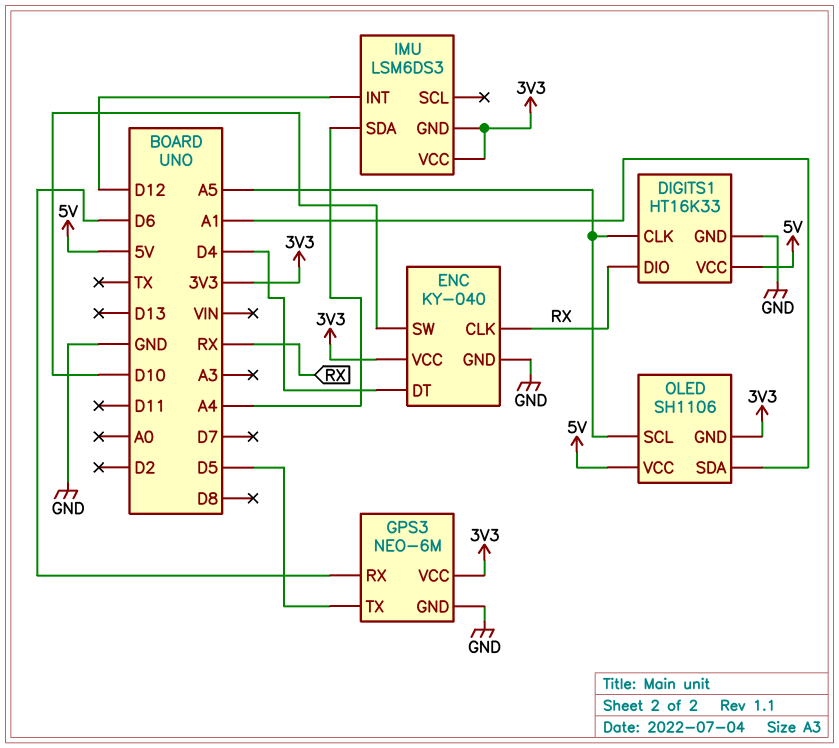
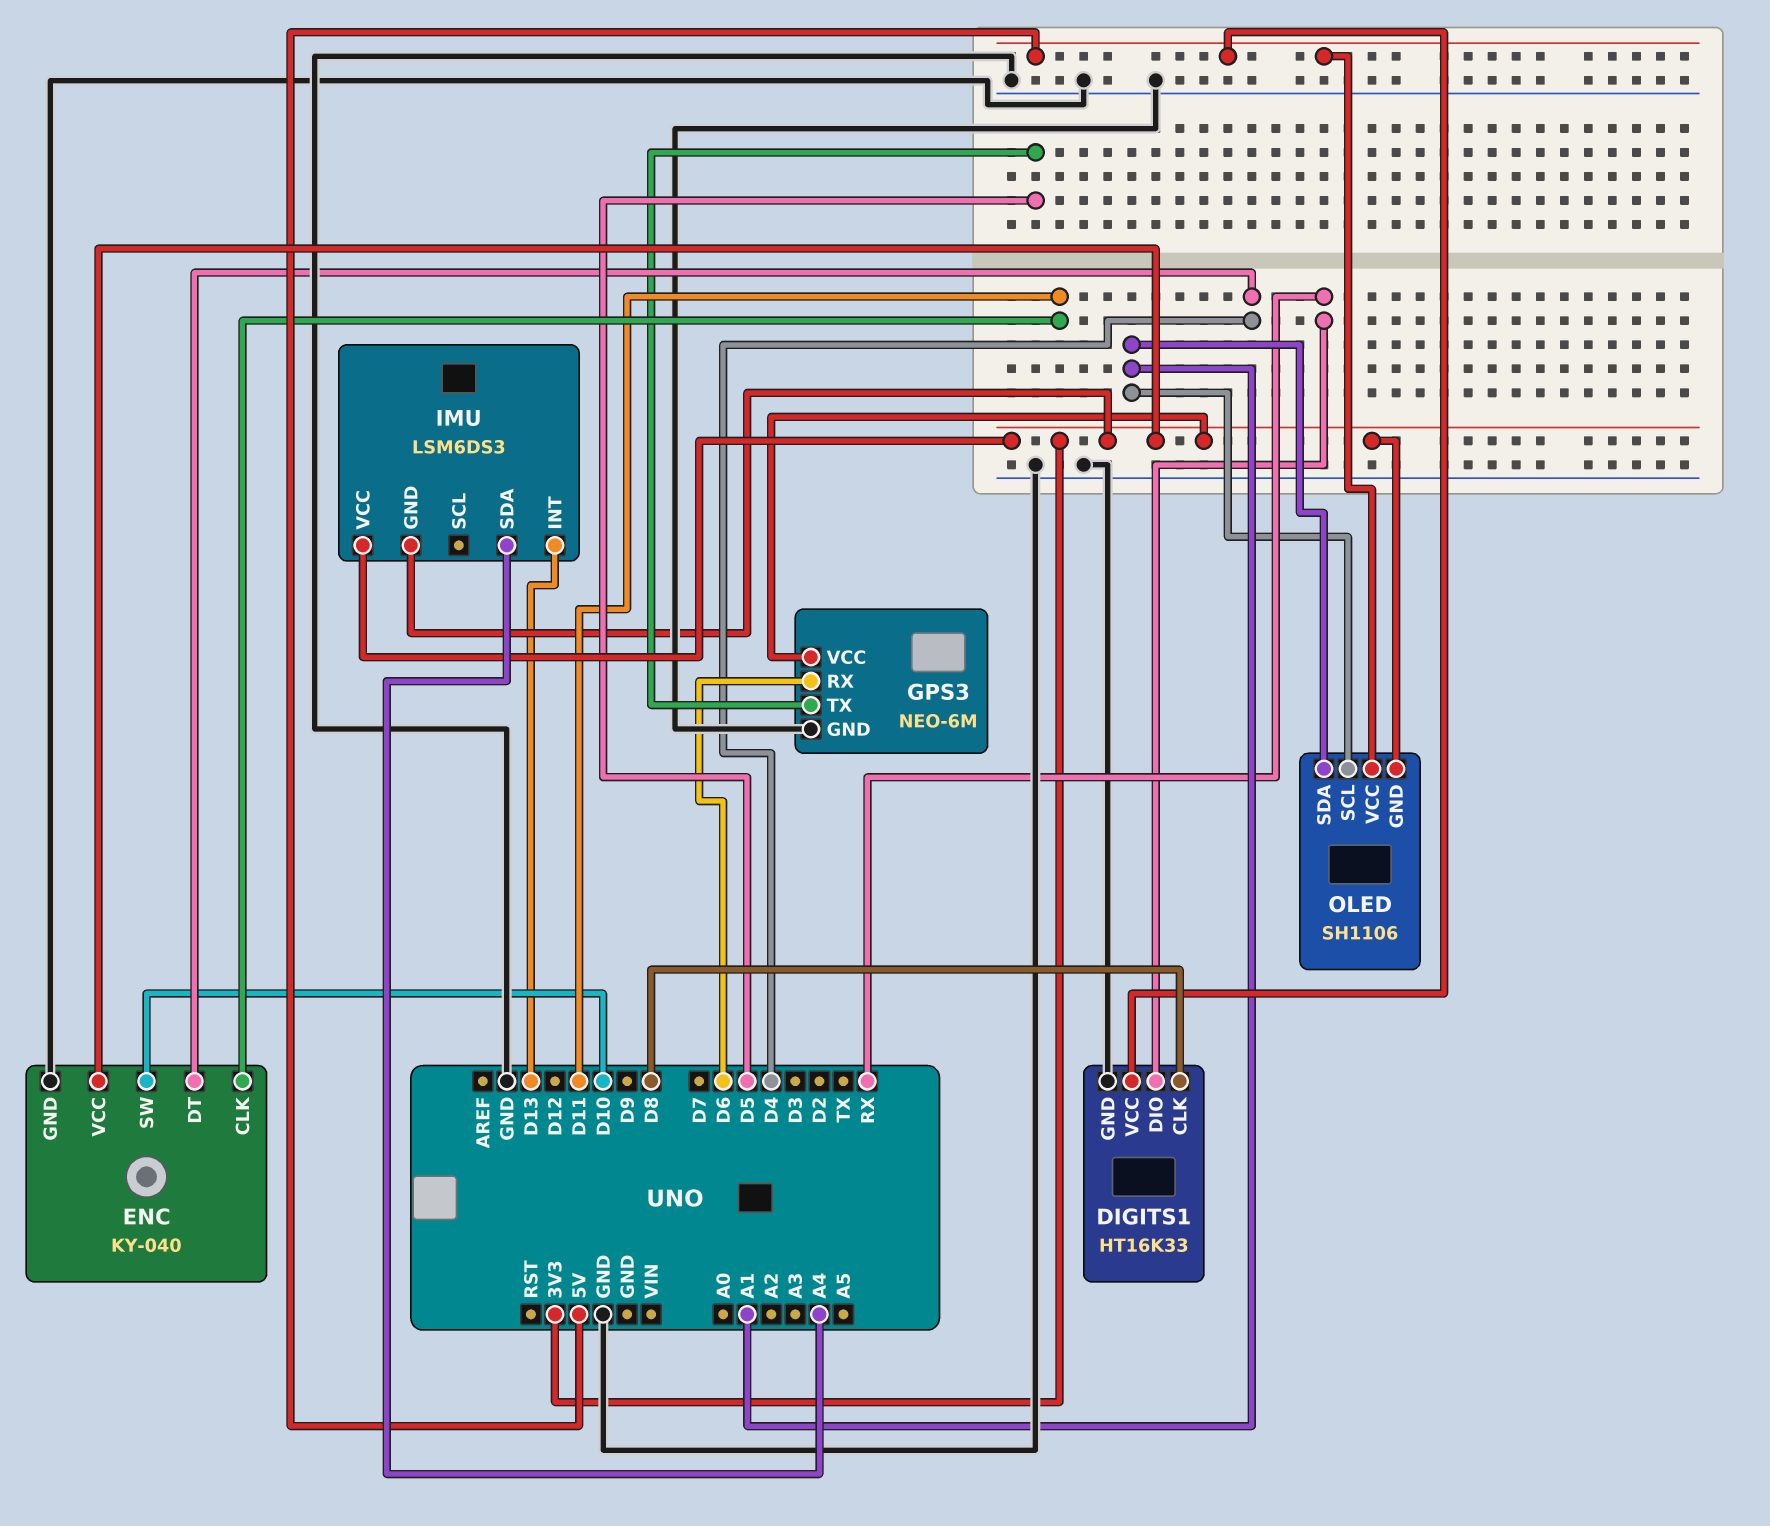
DIGITS1 pin CLK: A5 -> D8
ENC pin CLK: RX -> D11
IMU pin INT: D12 -> D13
OLED pin SCL: A5 -> A1

